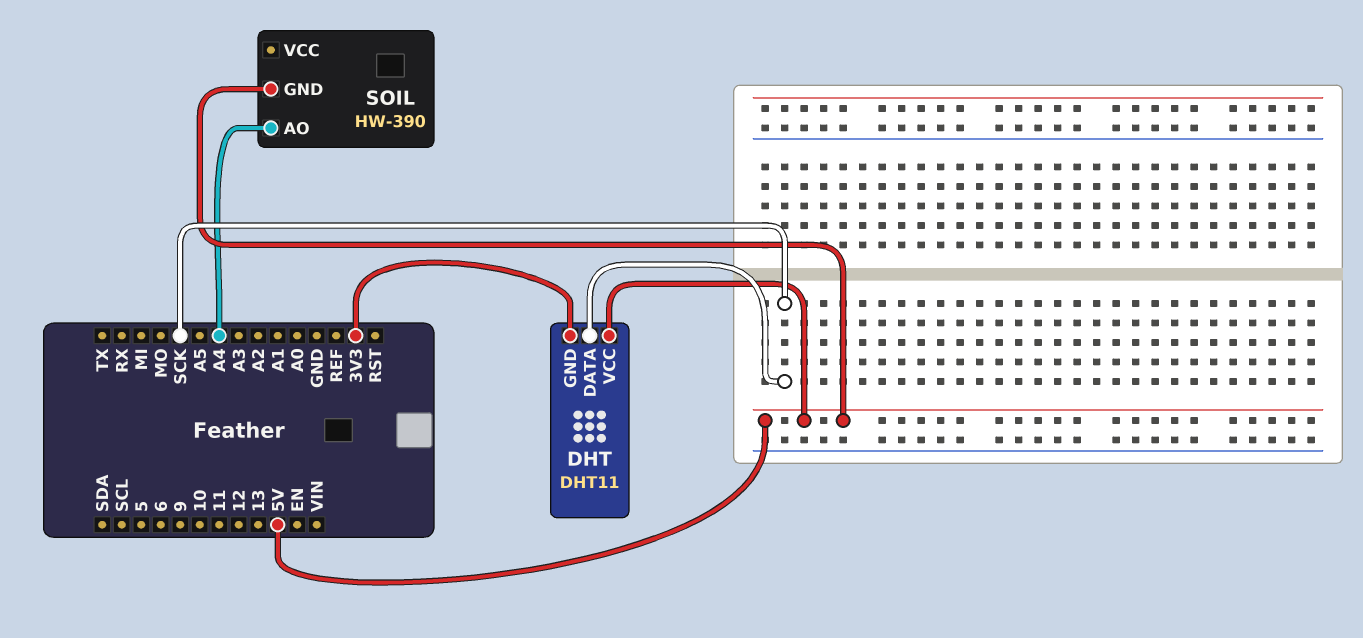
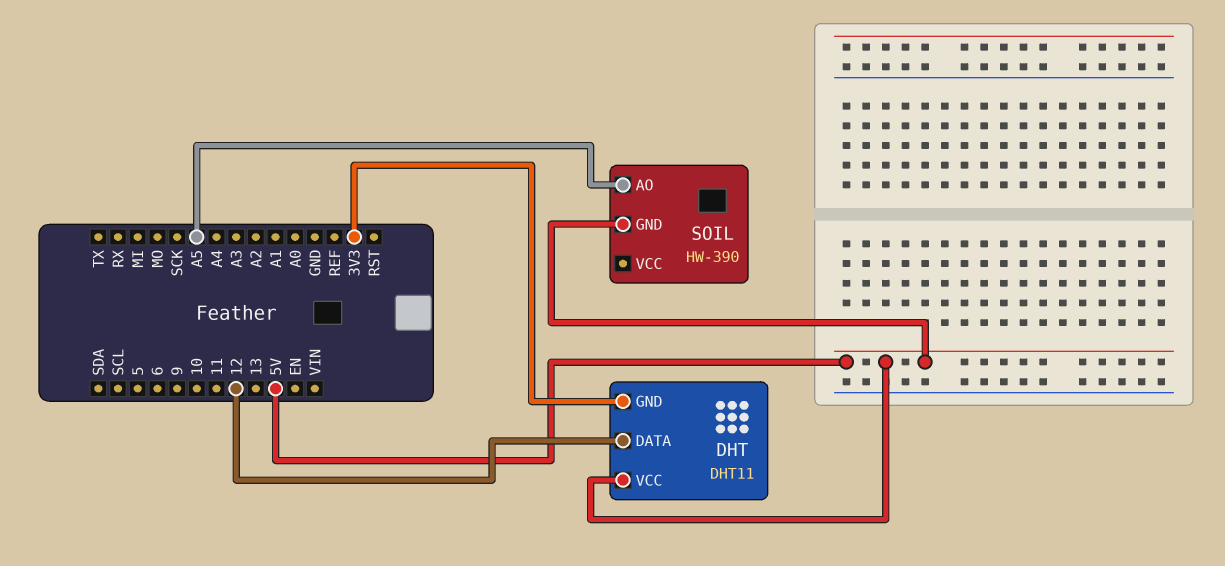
DHT pin DATA: SCK -> 12
SOIL pin AO: A4 -> A5

